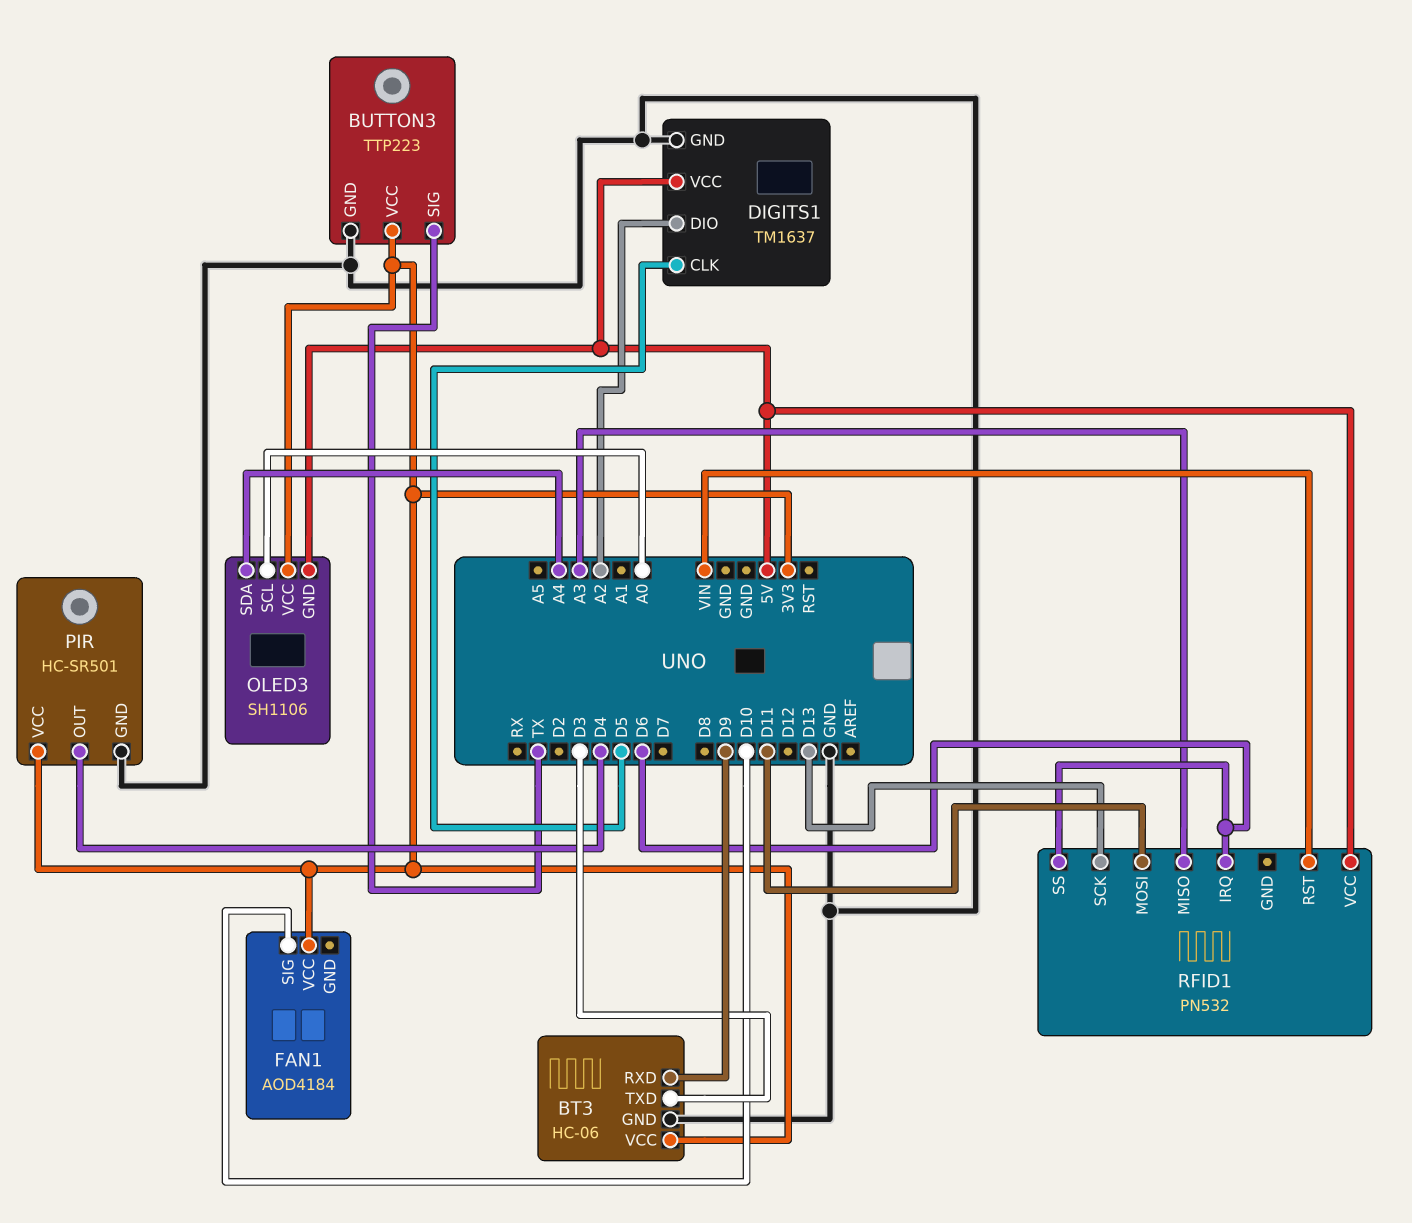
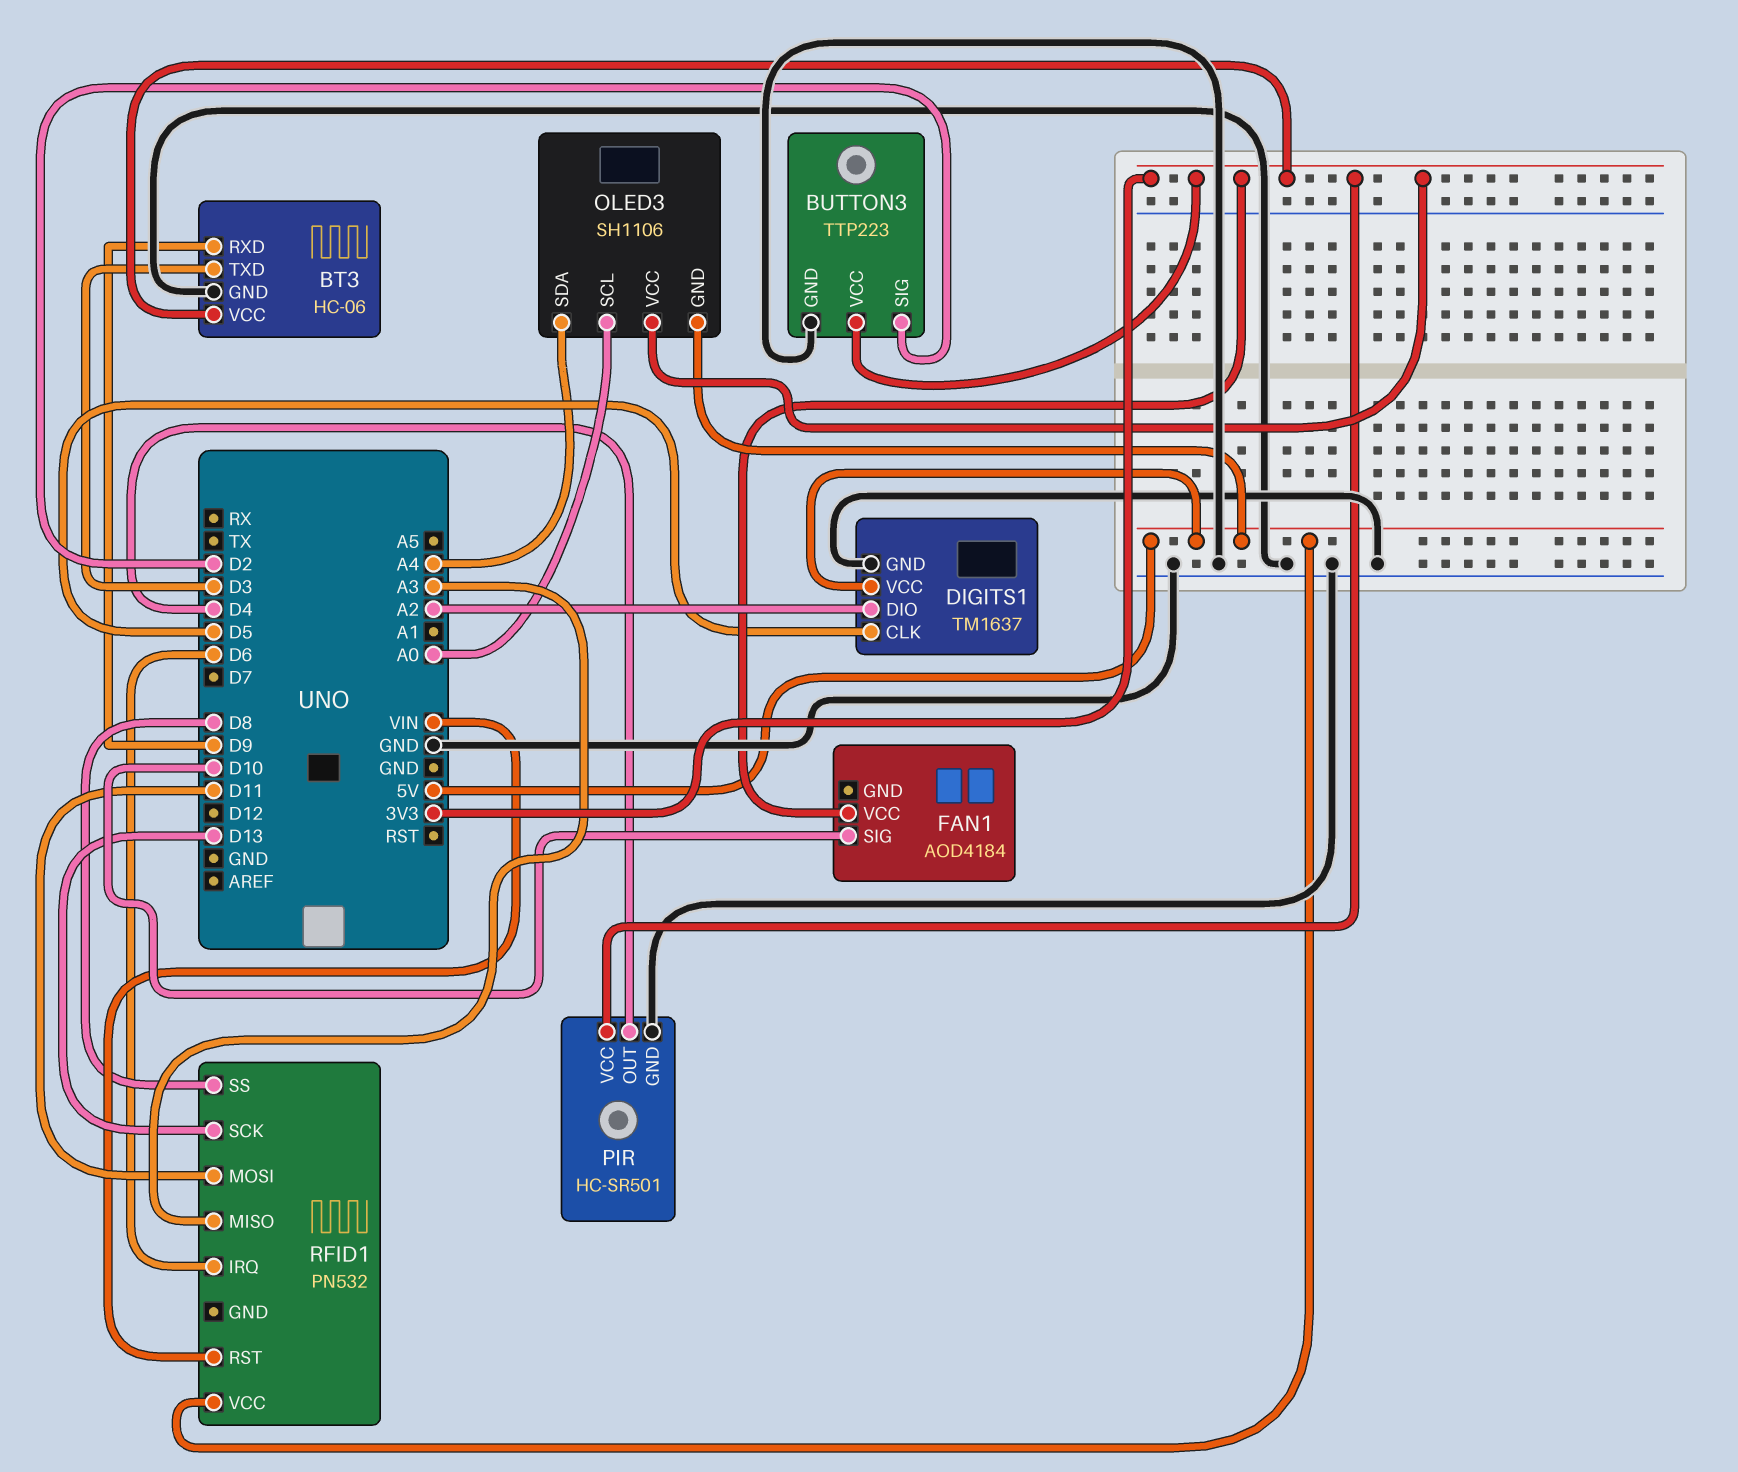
BUTTON3 pin SIG: TX -> D2
RFID1 pin SS: D6 -> D8

